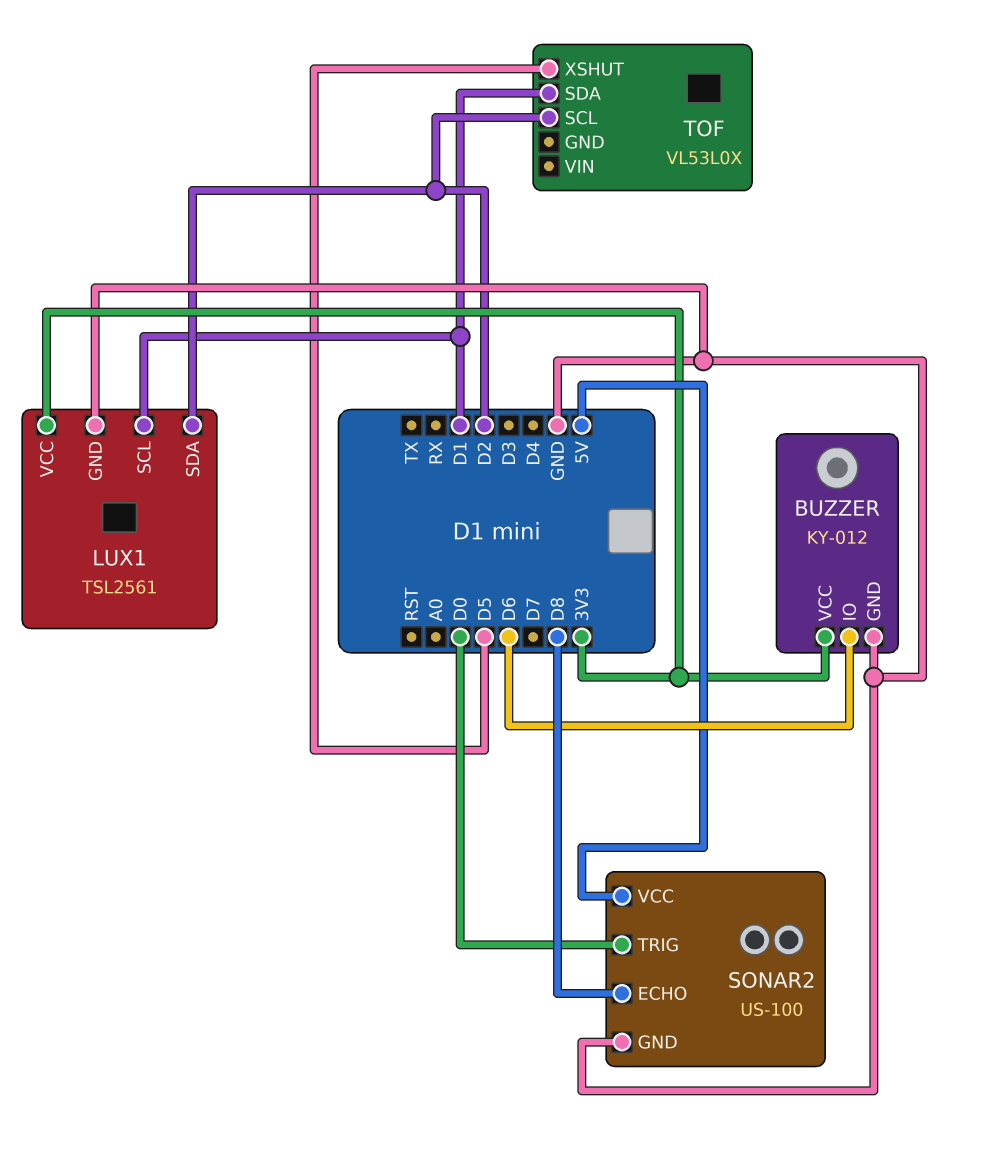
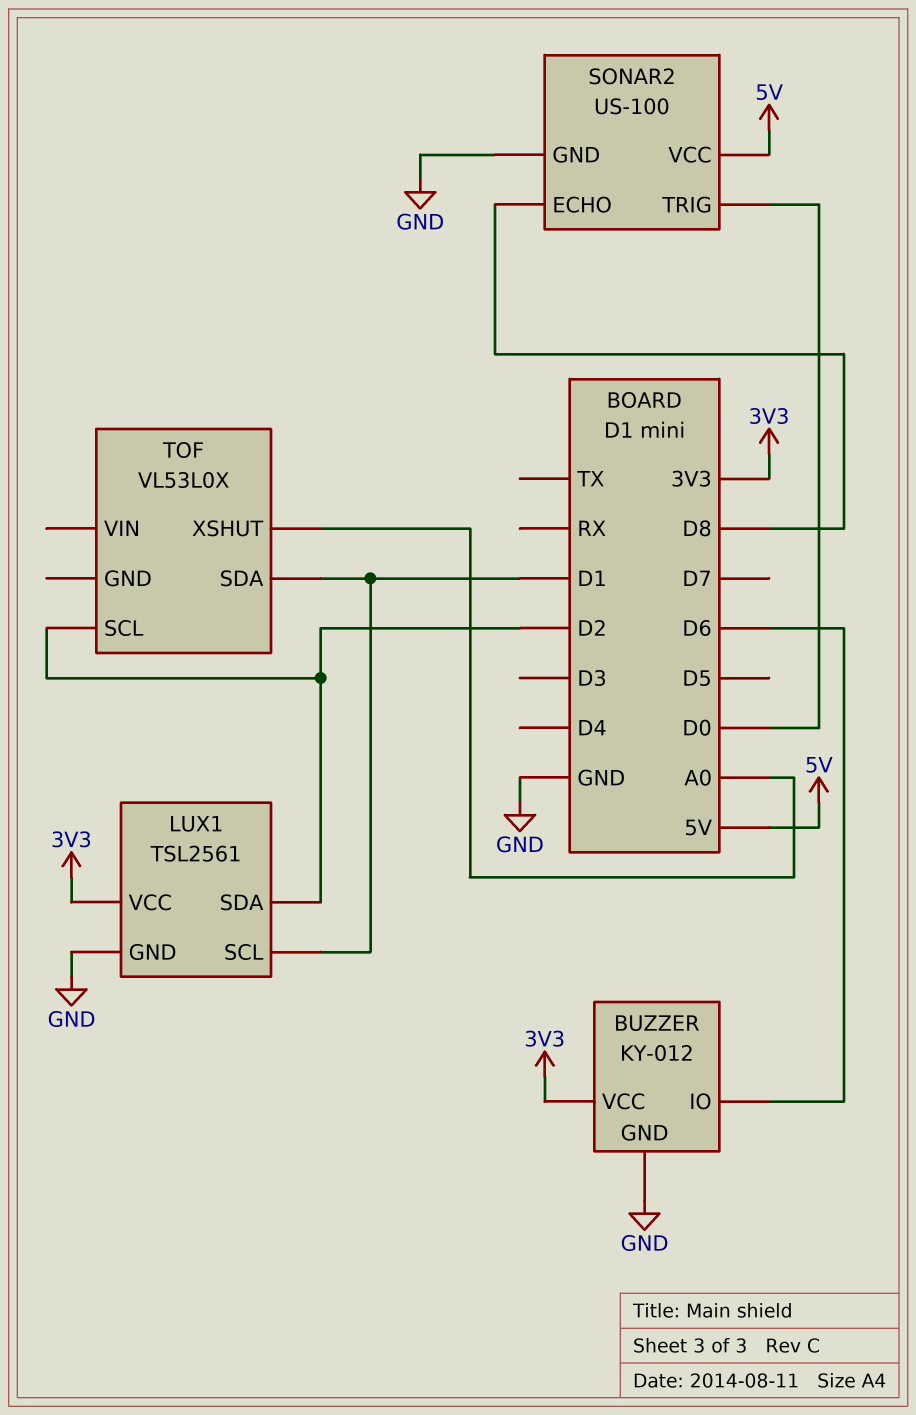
TOF pin XSHUT: D5 -> A0

